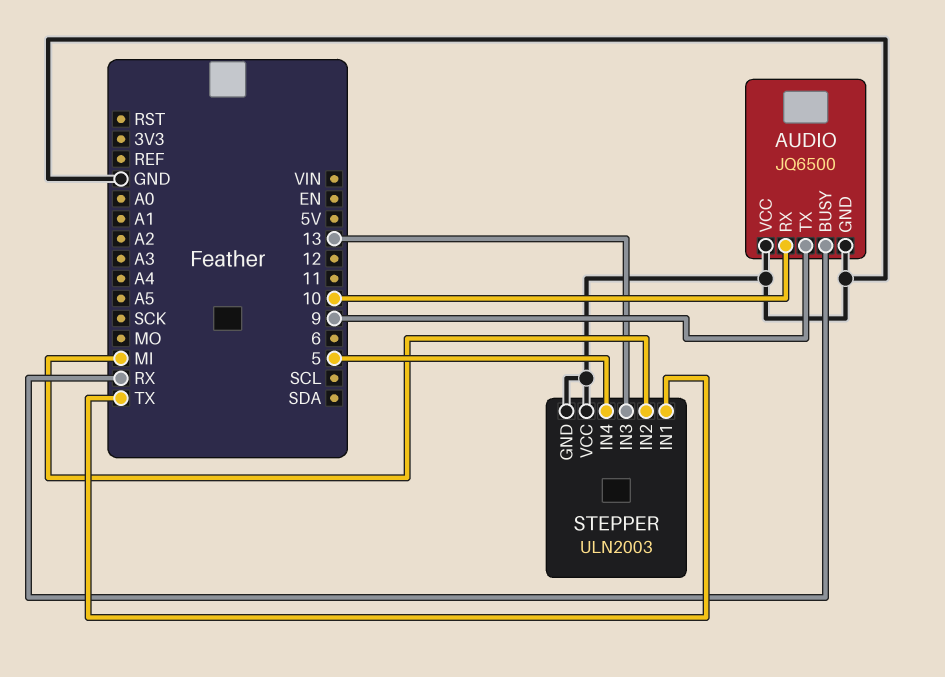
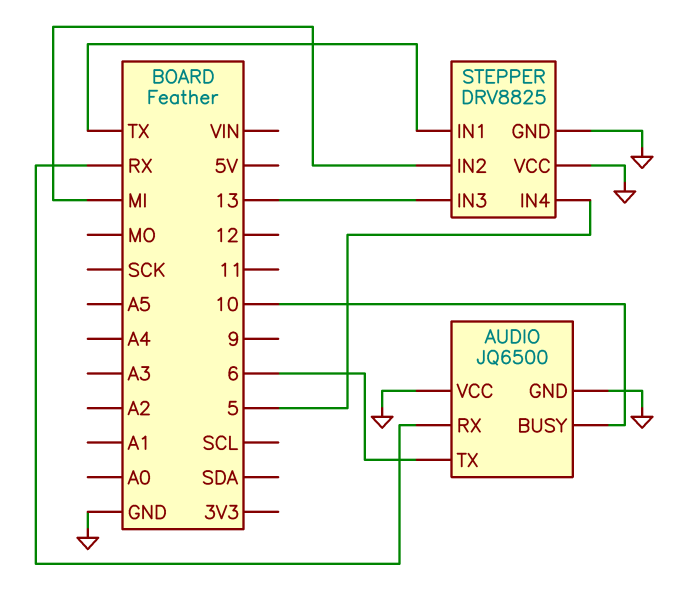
AUDIO pin BUSY: RX -> 10
AUDIO pin RX: 10 -> RX
AUDIO pin TX: 9 -> 6
STEPPER: ULN2003 -> DRV8825

